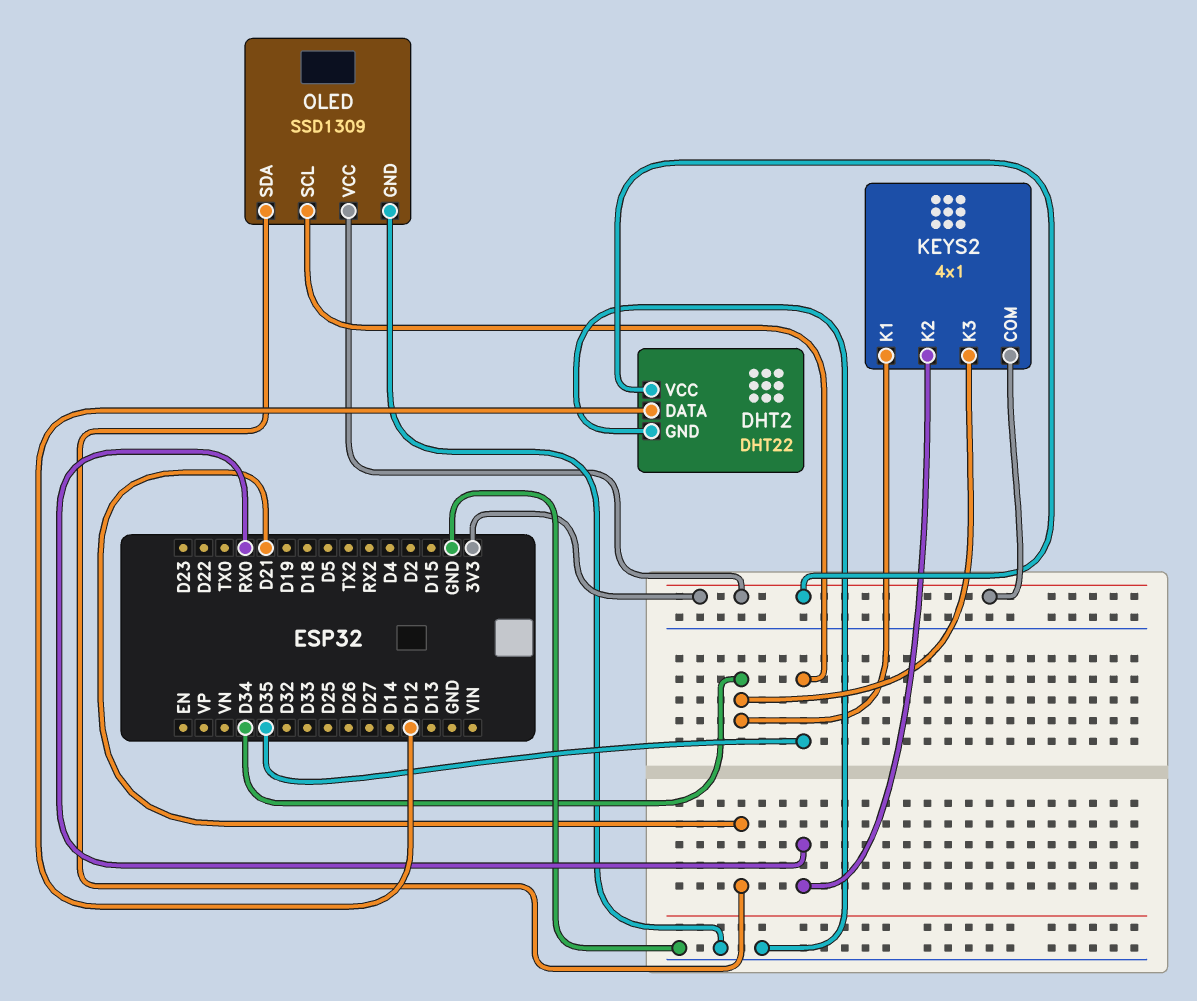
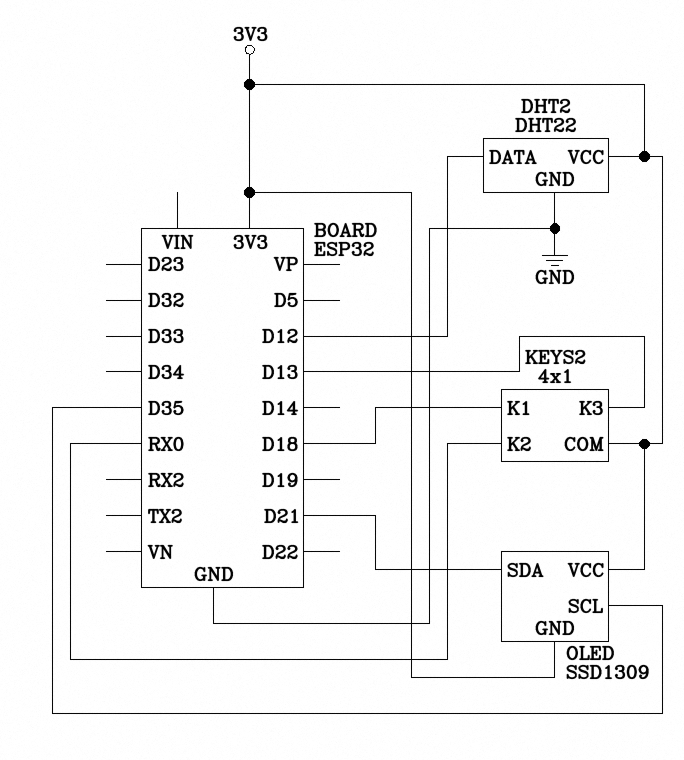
KEYS2 pin K1: D34 -> D18
KEYS2 pin K3: D34 -> D13
OLED pin GND: GND -> 3V3

